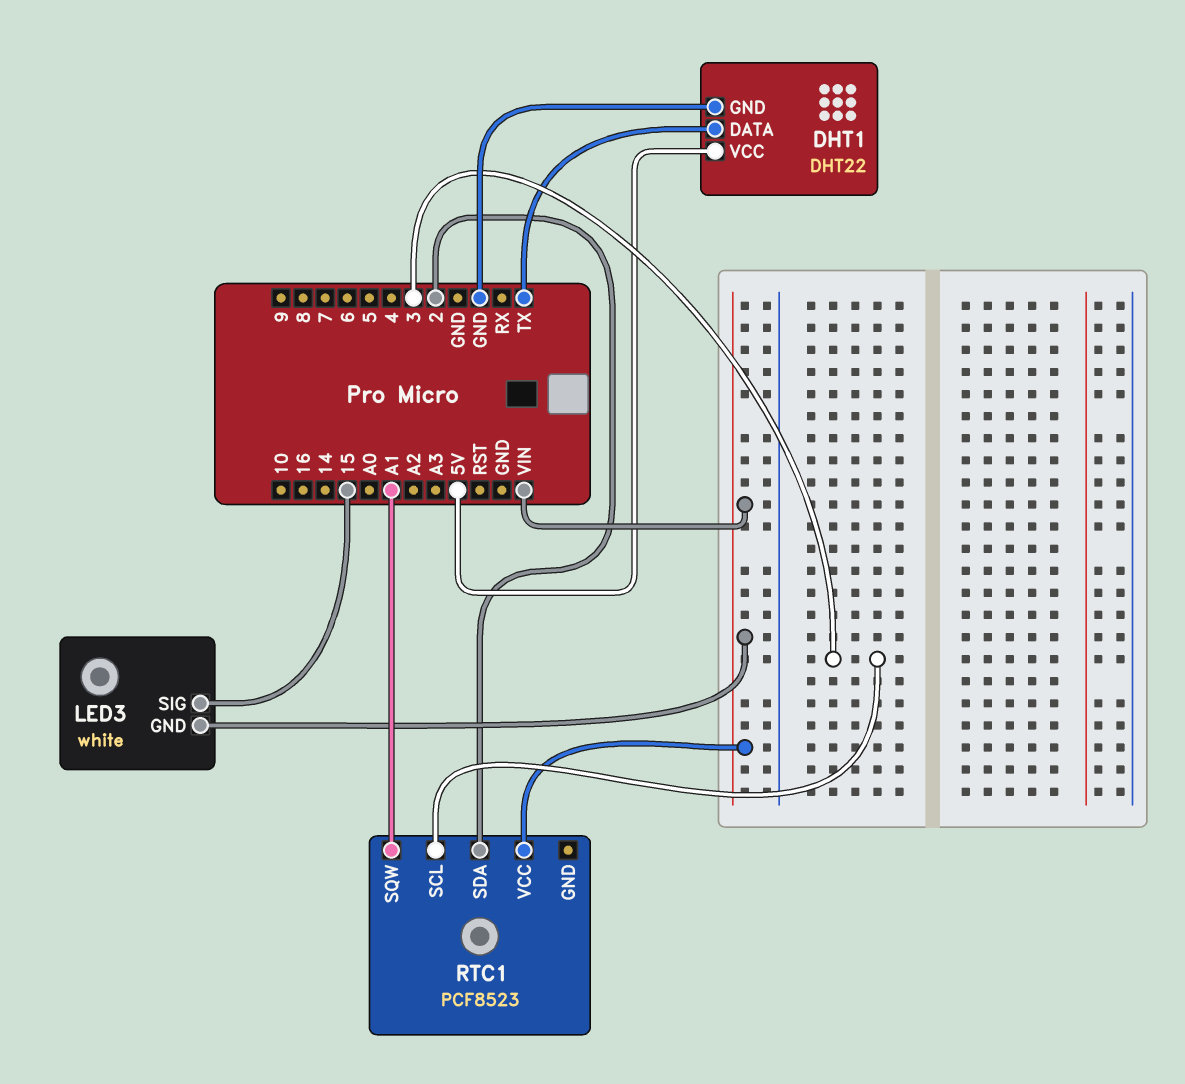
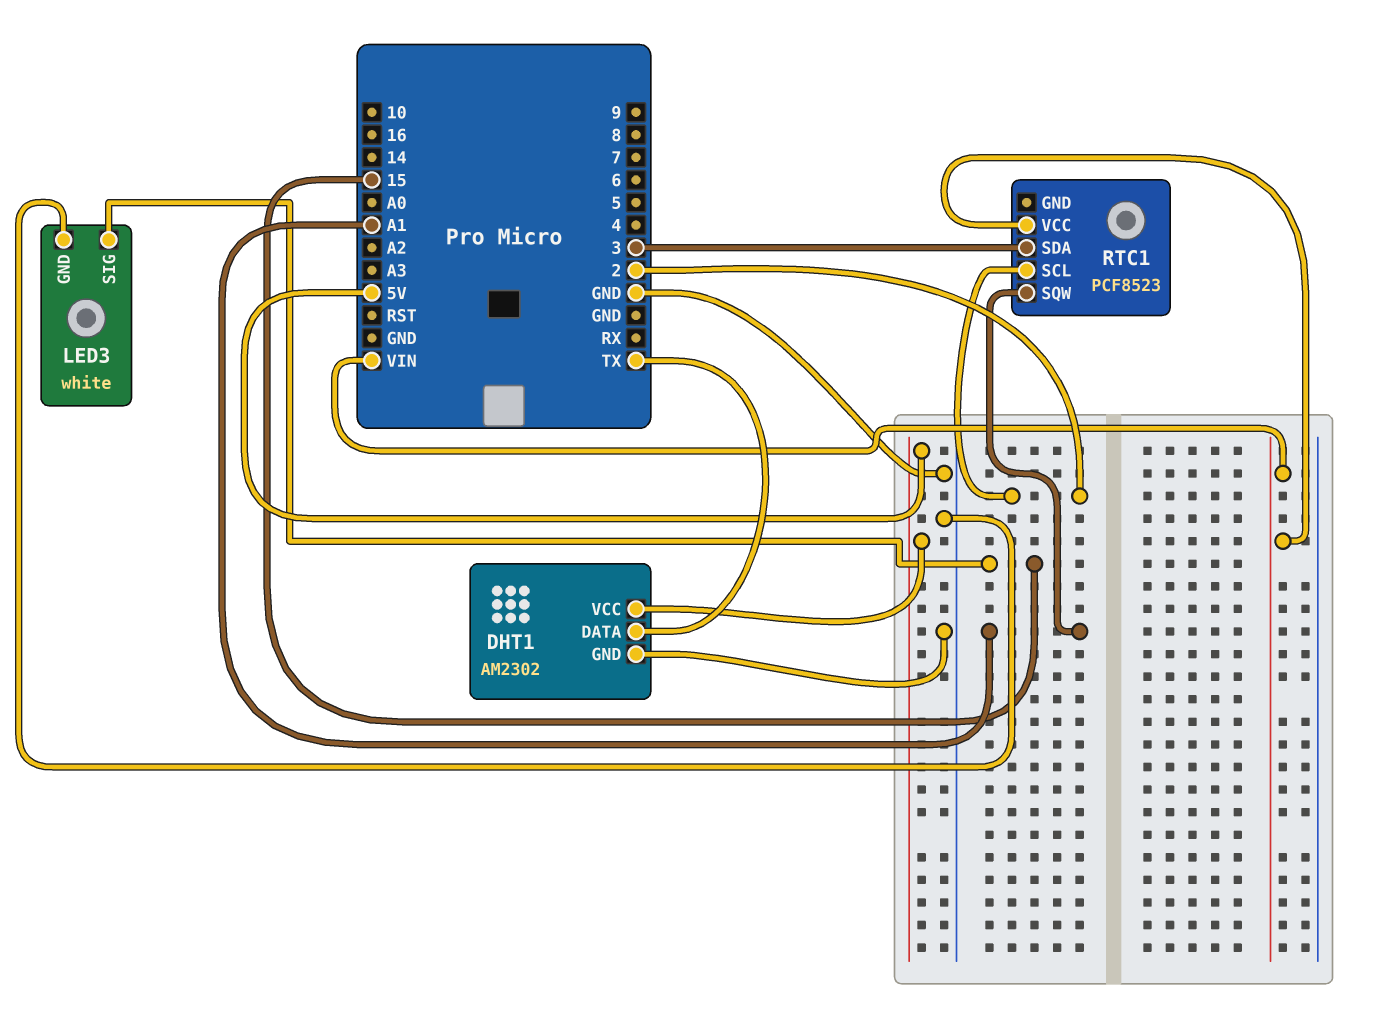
DHT1: DHT22 -> AM2302
LED3 pin GND: VIN -> GND
RTC1 pin SCL: 3 -> 2
RTC1 pin SDA: 2 -> 3

